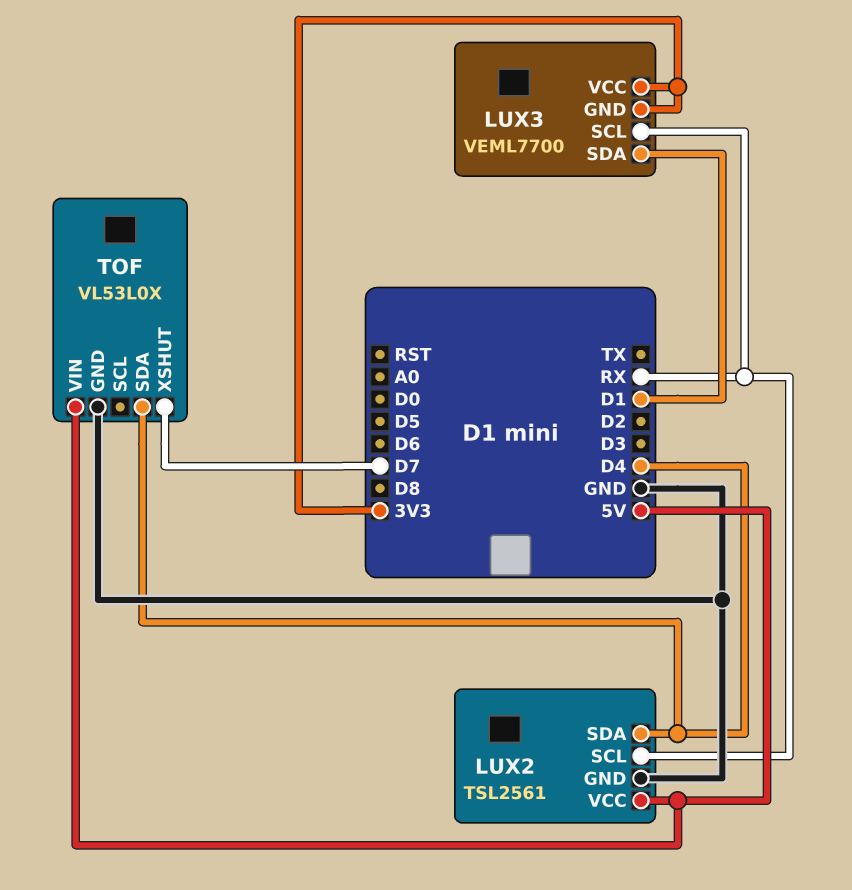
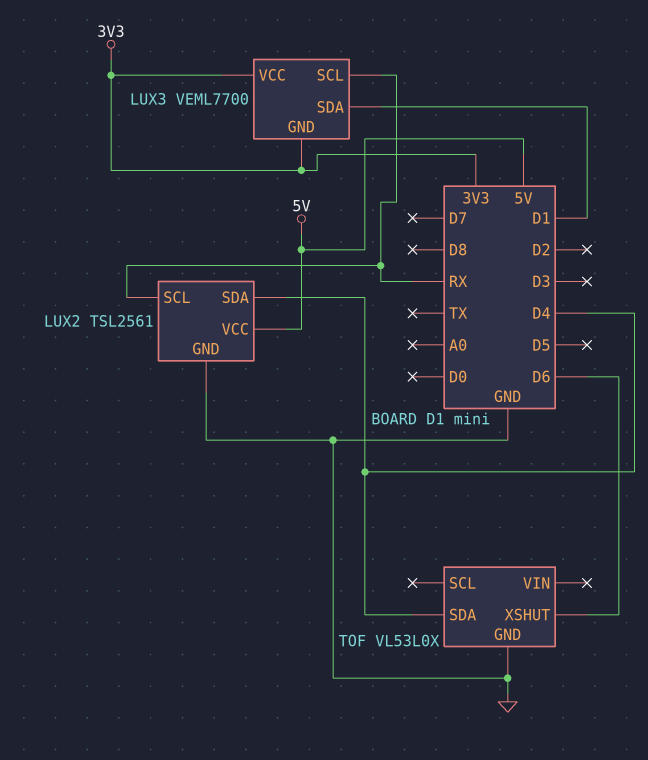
TOF pin VIN: 5V -> none
TOF pin XSHUT: D7 -> D6

